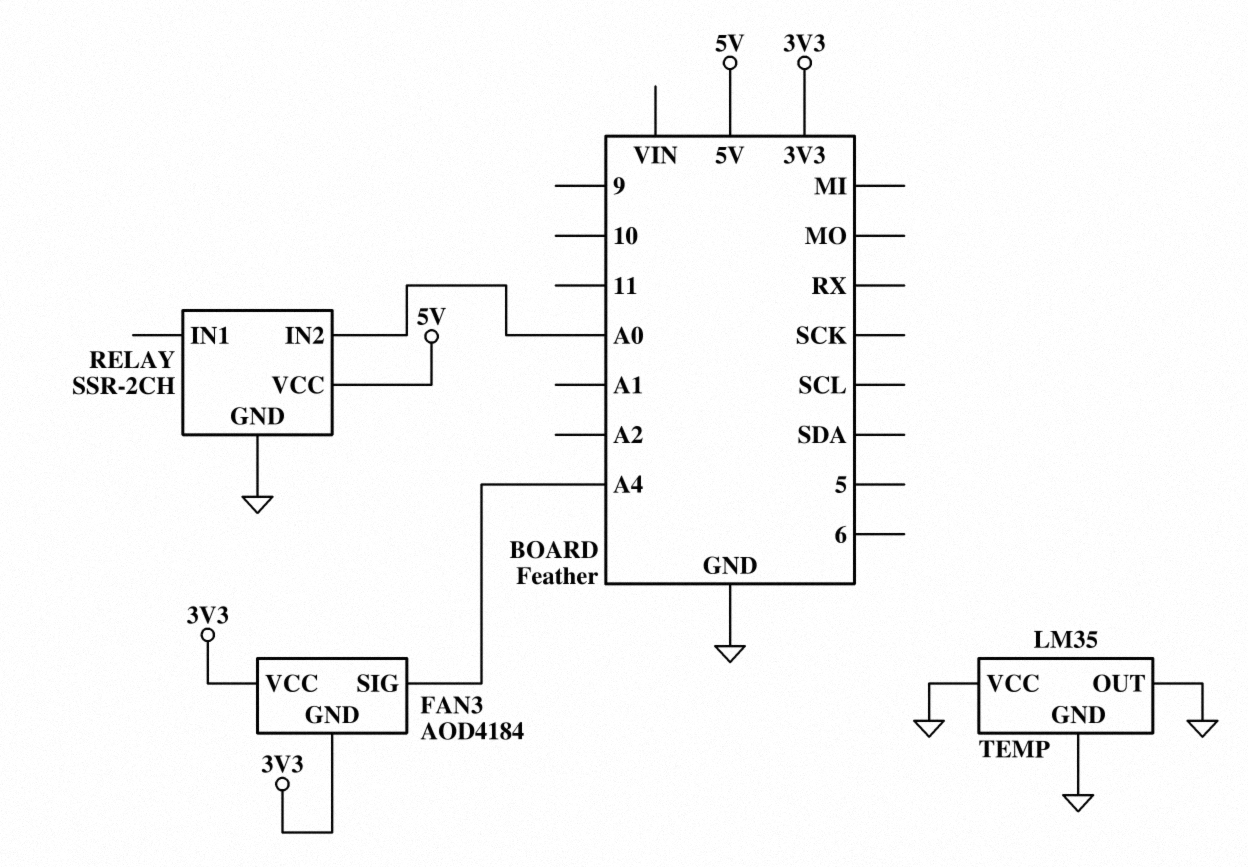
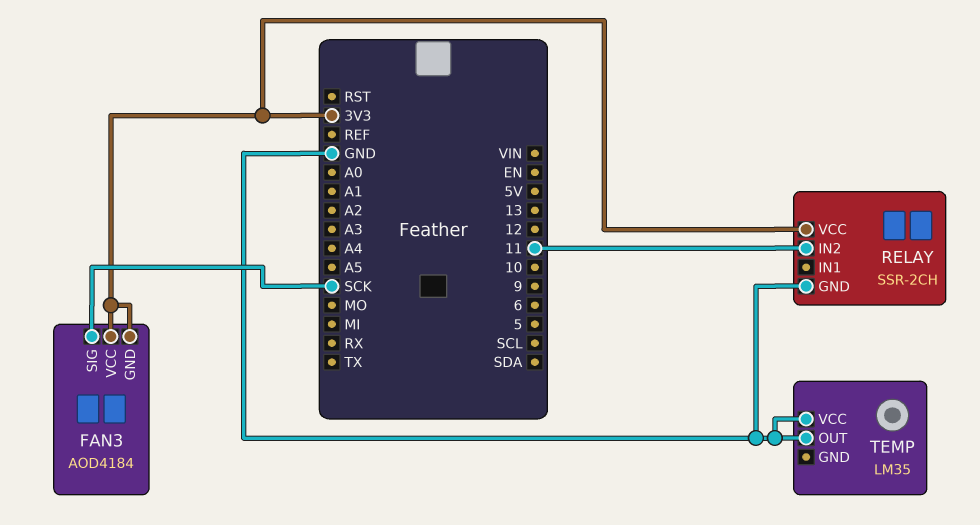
FAN3 pin SIG: A4 -> SCK
RELAY pin IN2: A0 -> 11
RELAY pin VCC: 5V -> 3V3
TEMP pin GND: GND -> none

